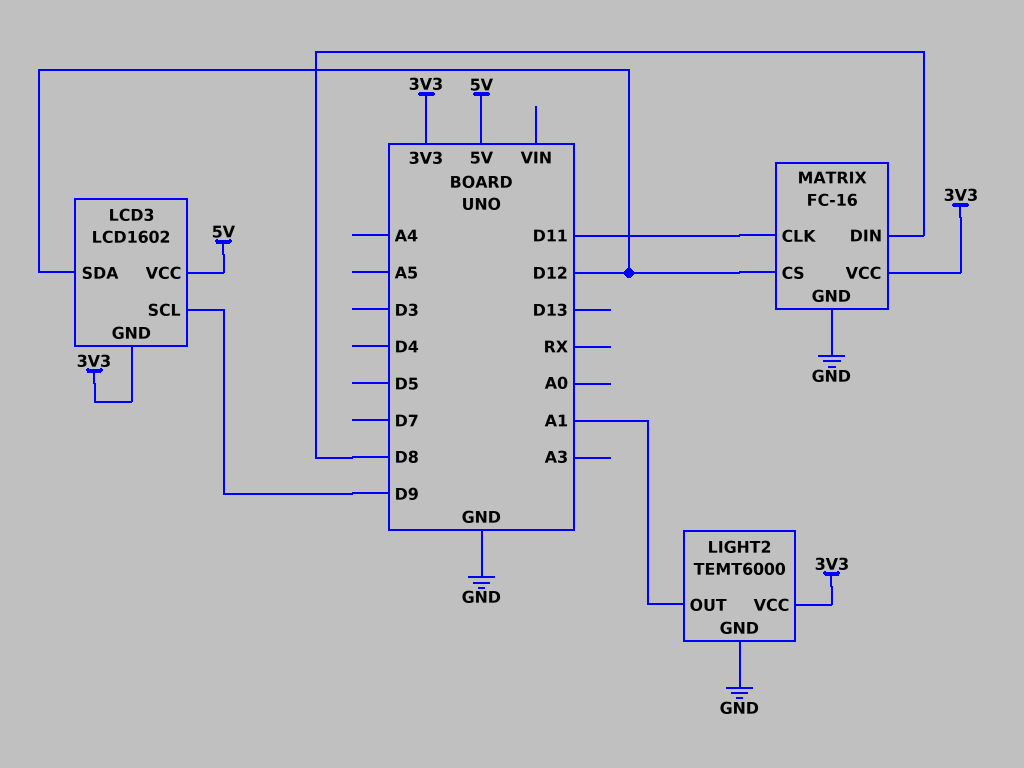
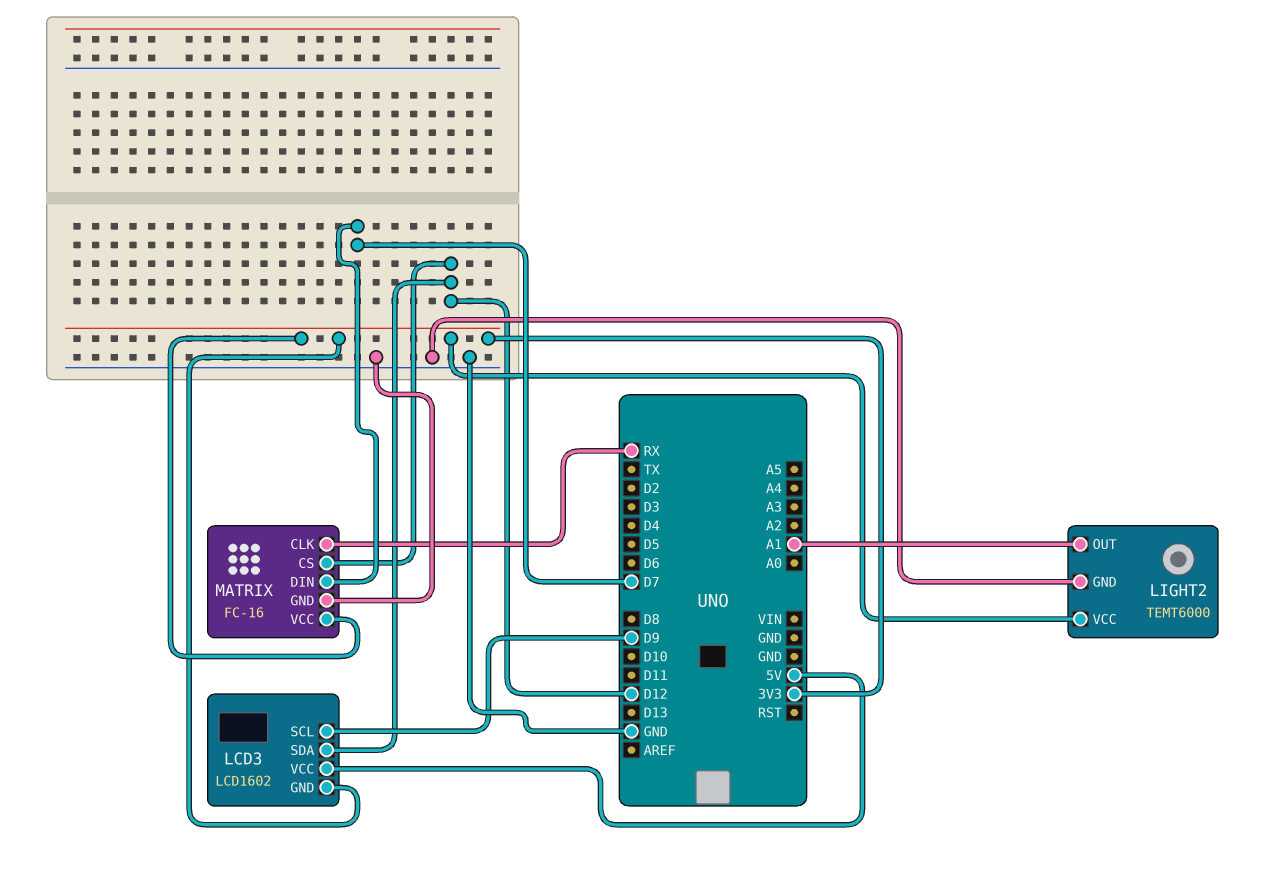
MATRIX pin CLK: D11 -> RX
MATRIX pin DIN: D8 -> D7

